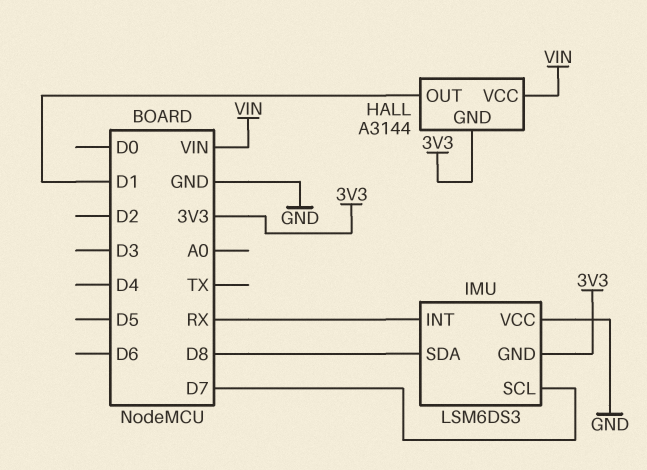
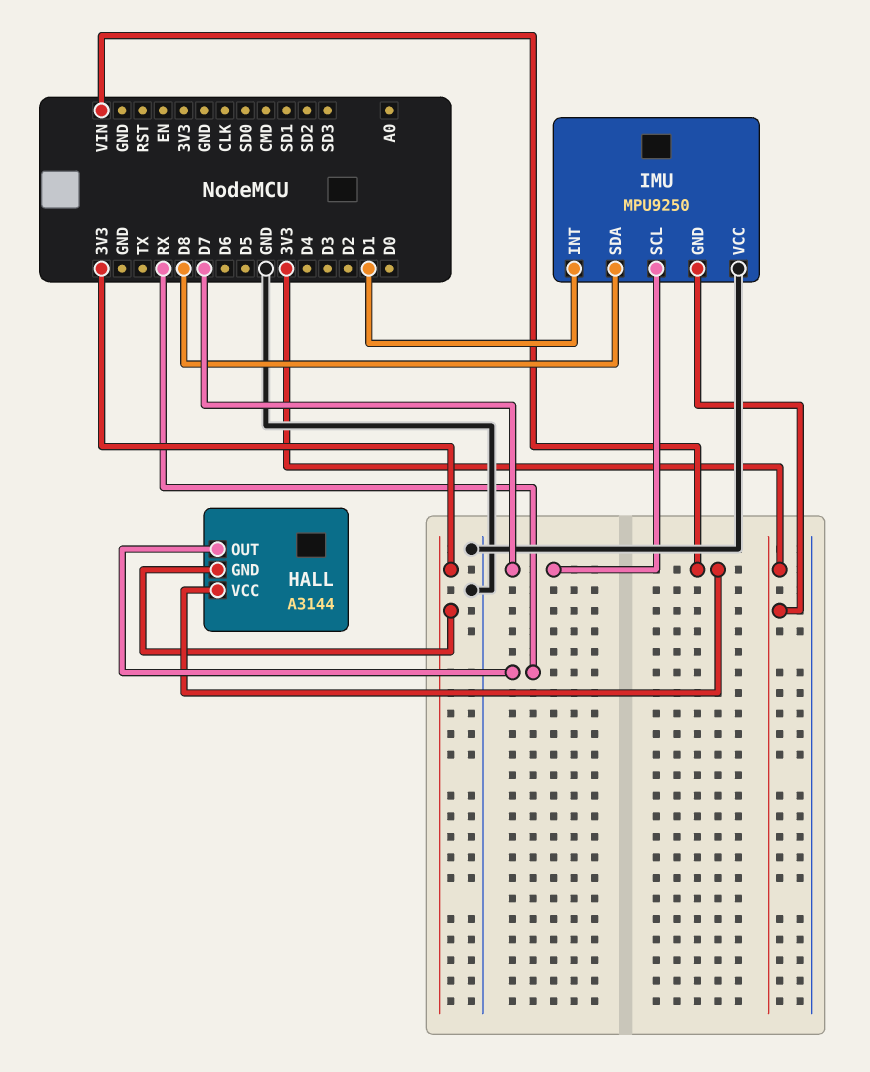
HALL pin OUT: D1 -> RX
IMU: LSM6DS3 -> MPU9250
IMU pin INT: RX -> D1

